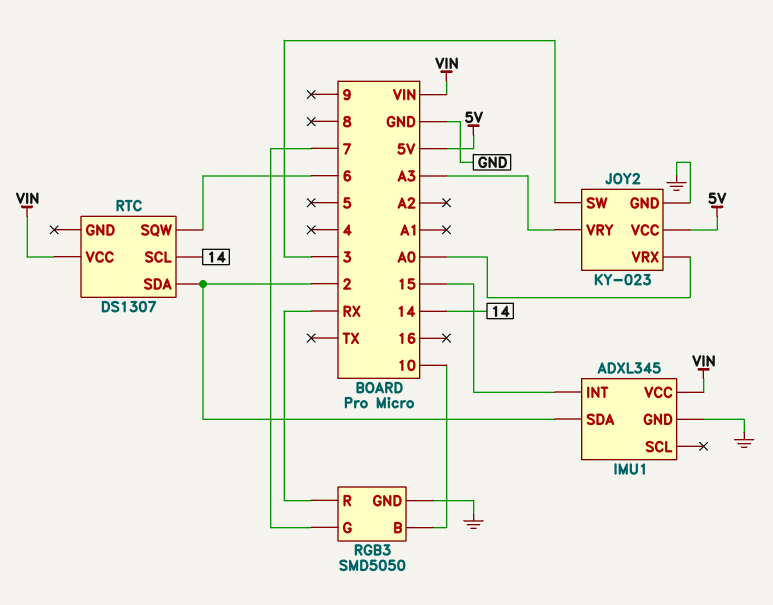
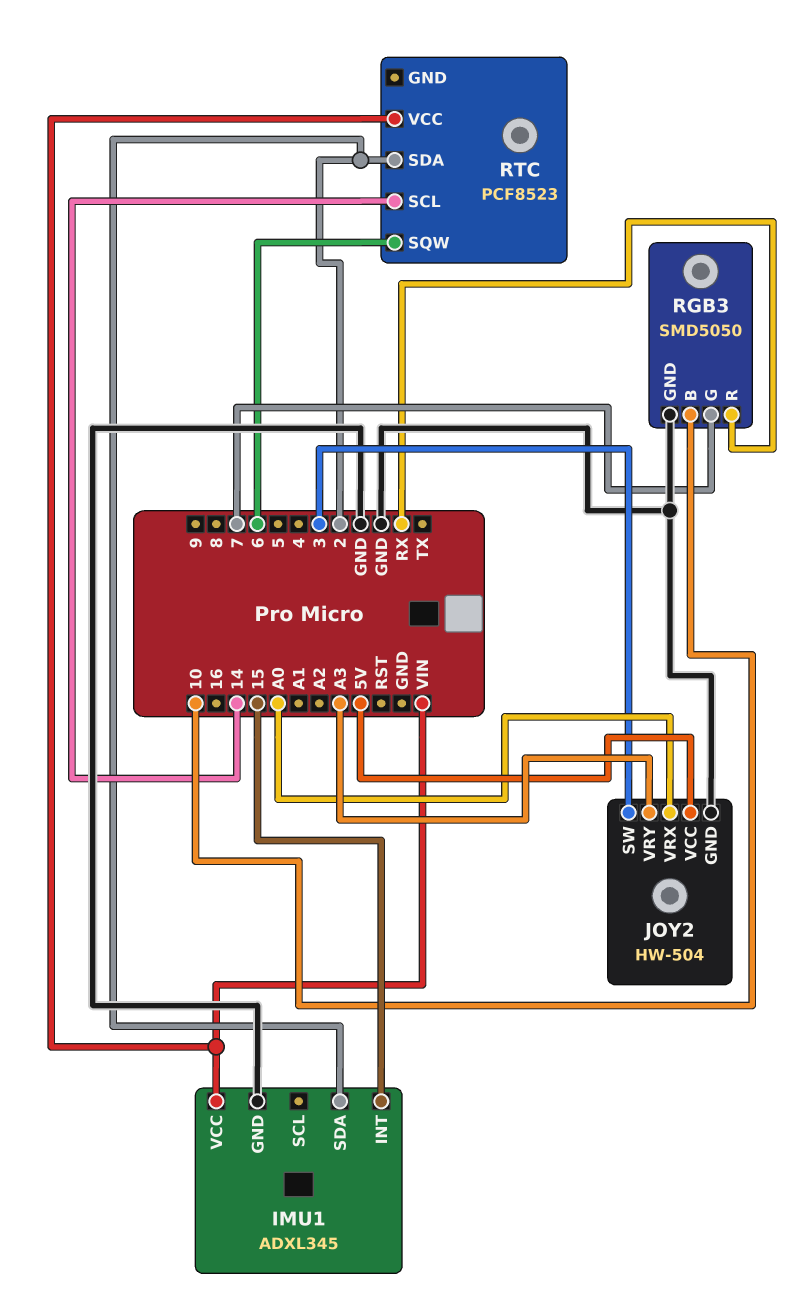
JOY2: KY-023 -> HW-504
RTC: DS1307 -> PCF8523

